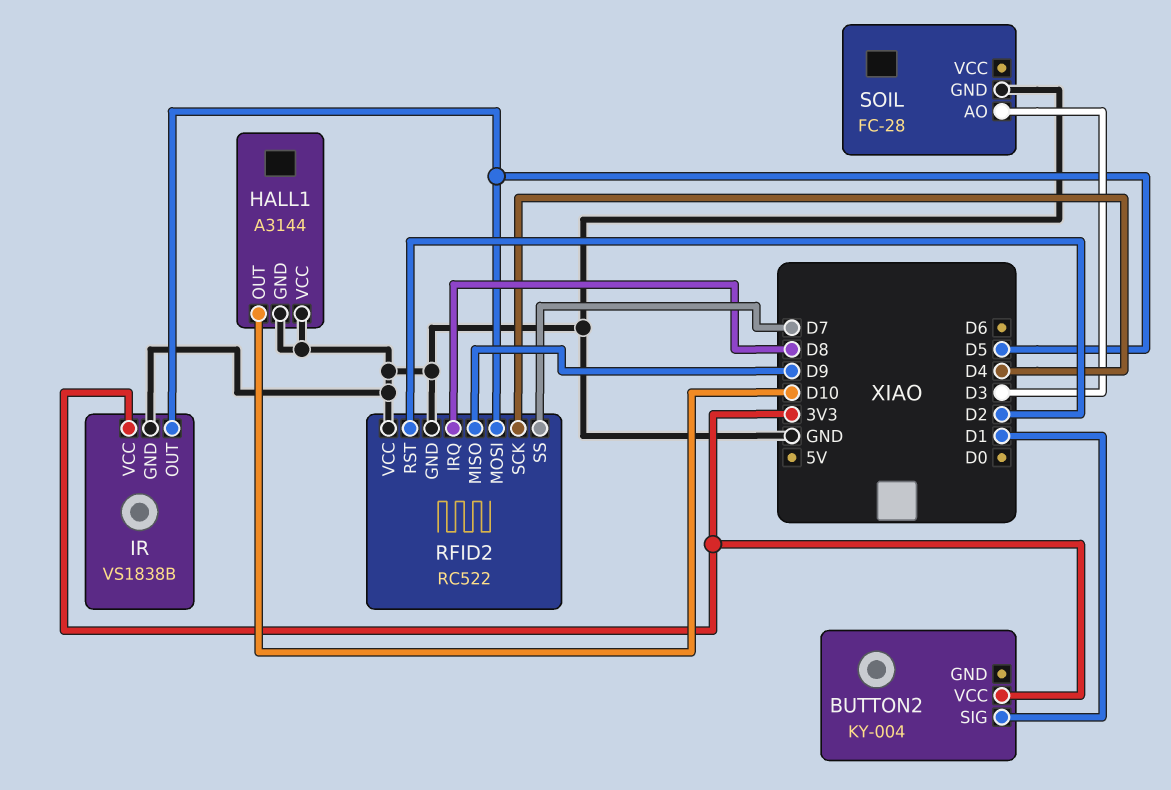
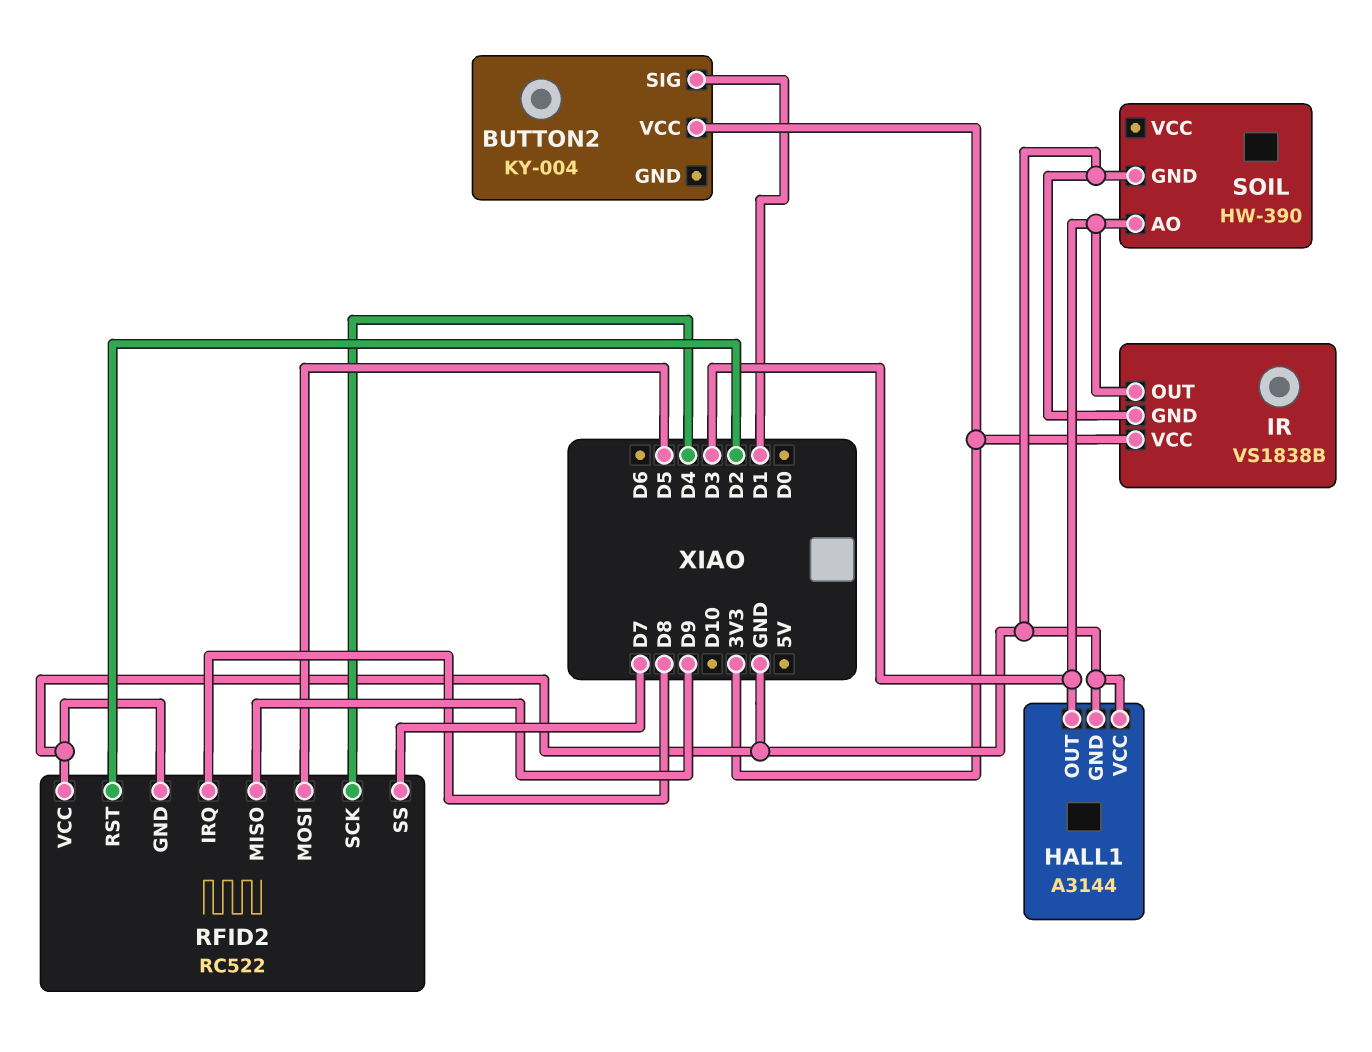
HALL1 pin OUT: D10 -> D3
IR pin OUT: D5 -> D3
SOIL: FC-28 -> HW-390

